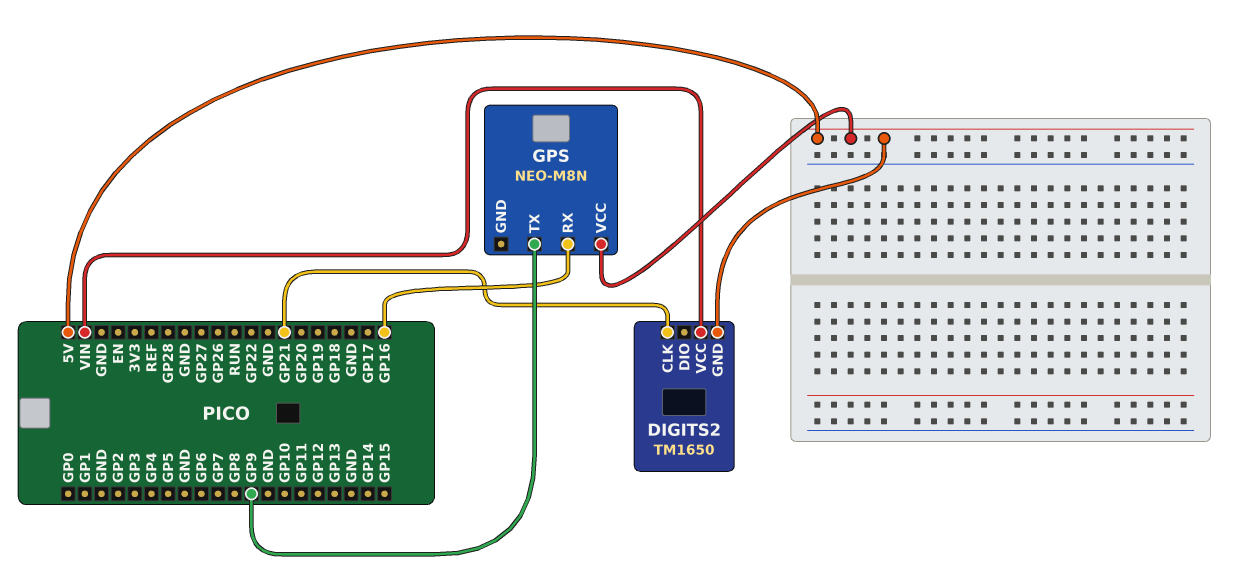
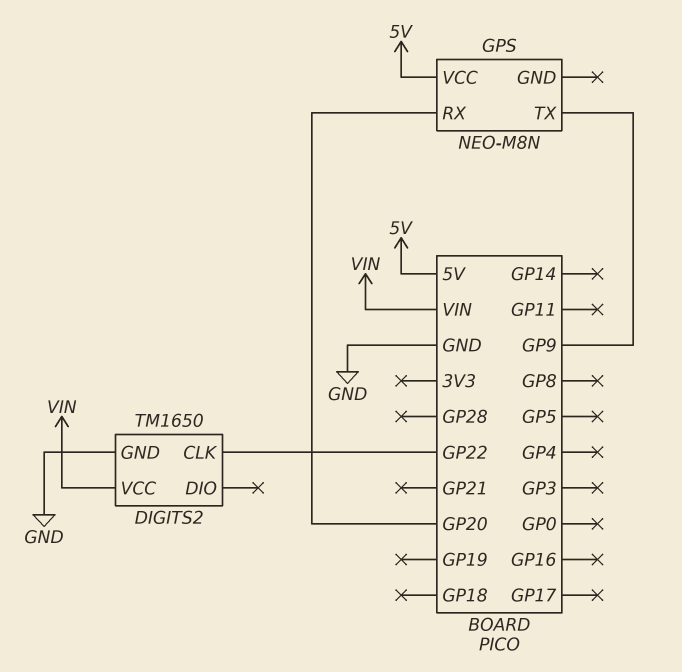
DIGITS2 pin CLK: GP21 -> GP22
DIGITS2 pin GND: 5V -> GND
GPS pin RX: GP16 -> GP20

